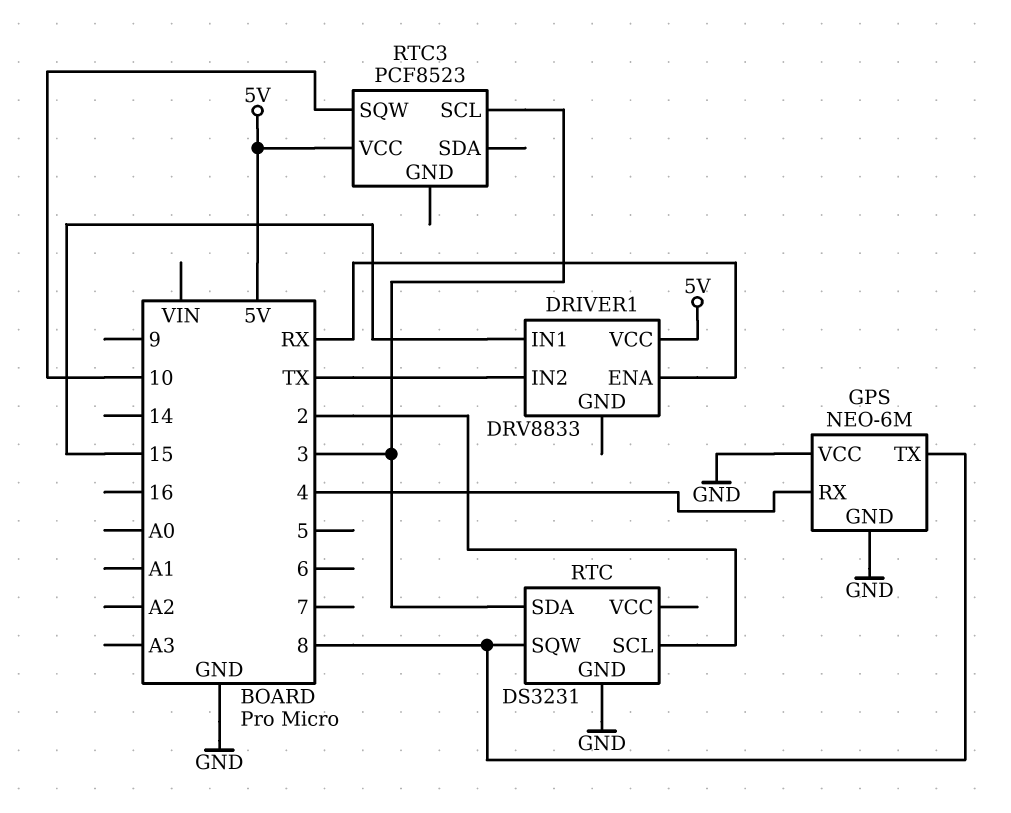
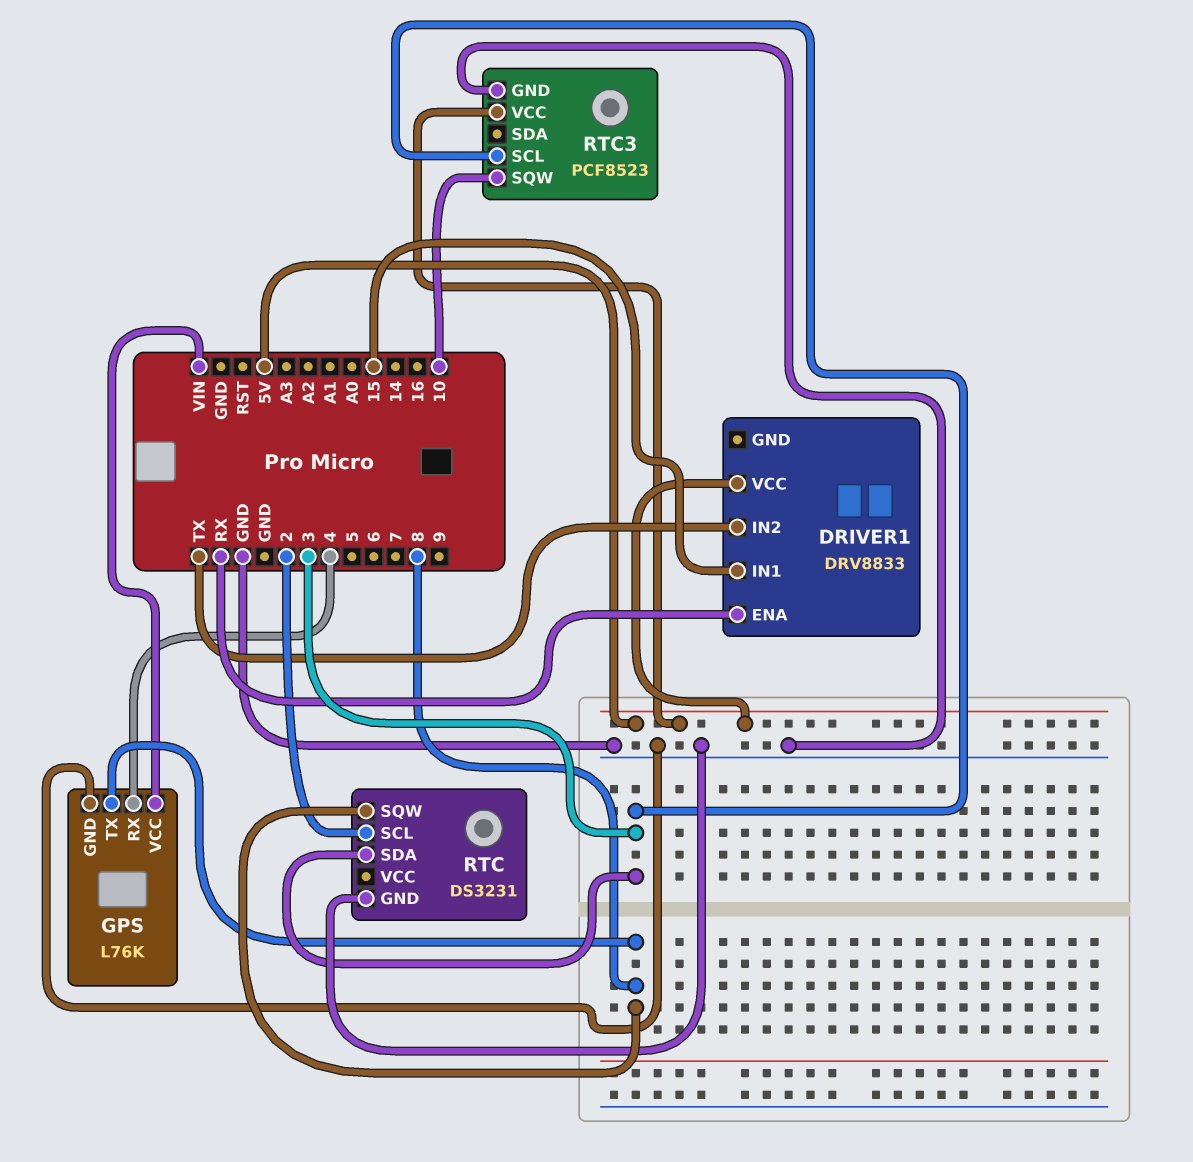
GPS: NEO-6M -> L76K
GPS pin VCC: GND -> VIN
RTC3 pin GND: none -> GND

